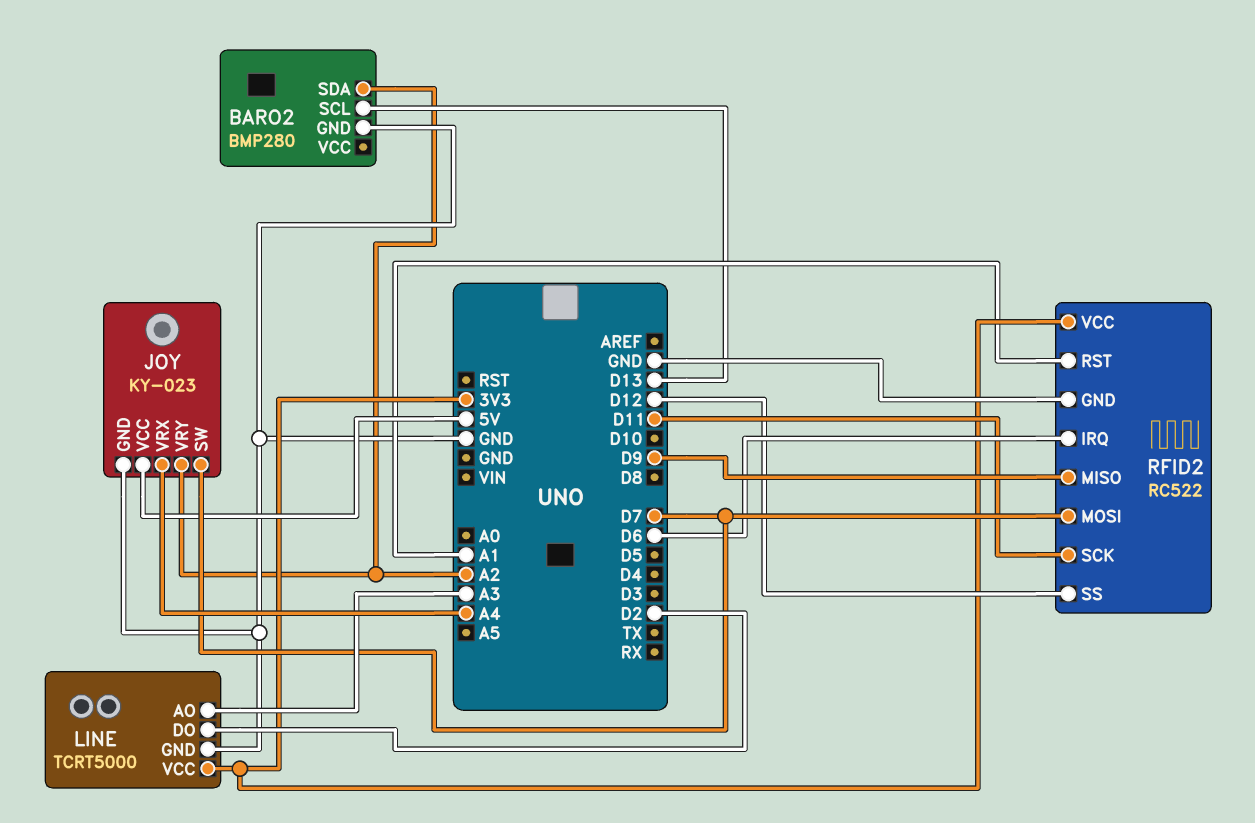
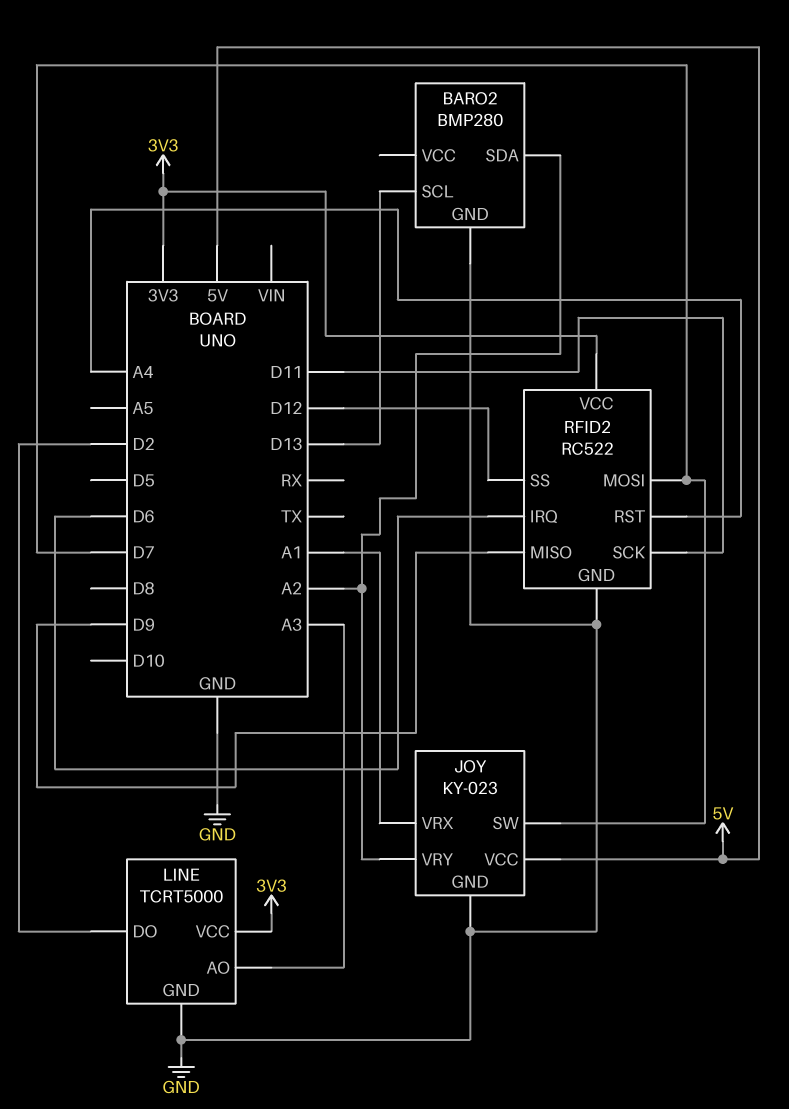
JOY pin VRX: A4 -> A1
RFID2 pin RST: A1 -> A4

